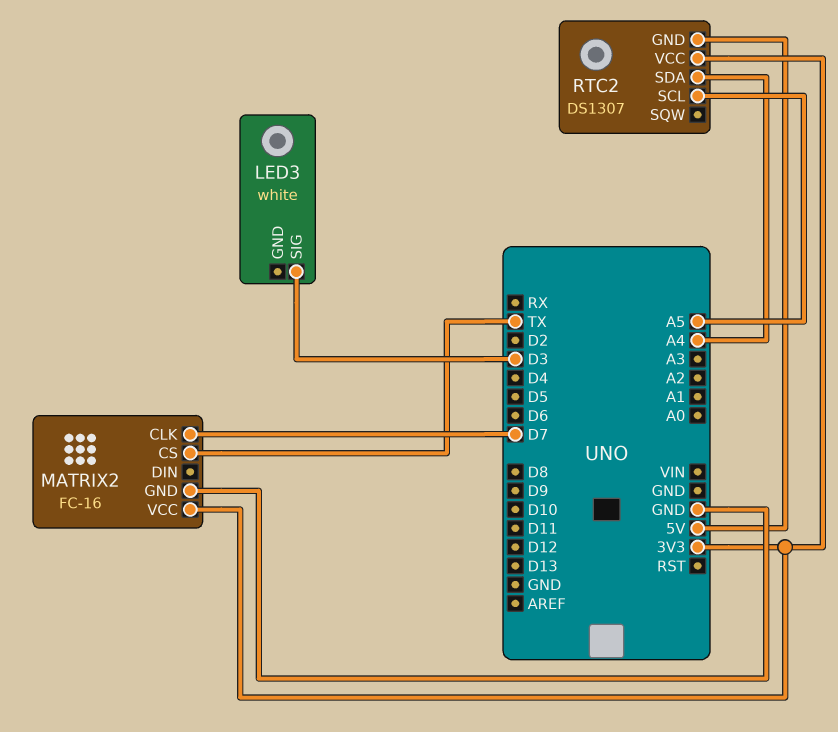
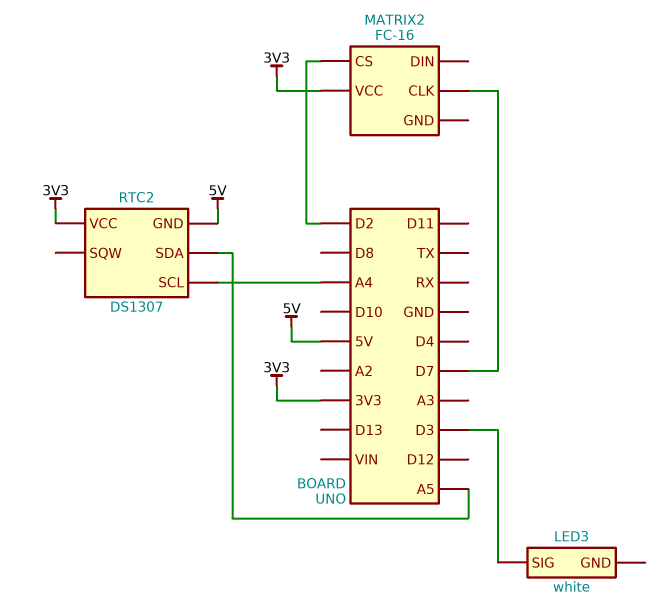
MATRIX2 pin CS: TX -> D2
MATRIX2 pin GND: GND -> none
RTC2 pin SCL: A5 -> A4
RTC2 pin SDA: A4 -> A5

